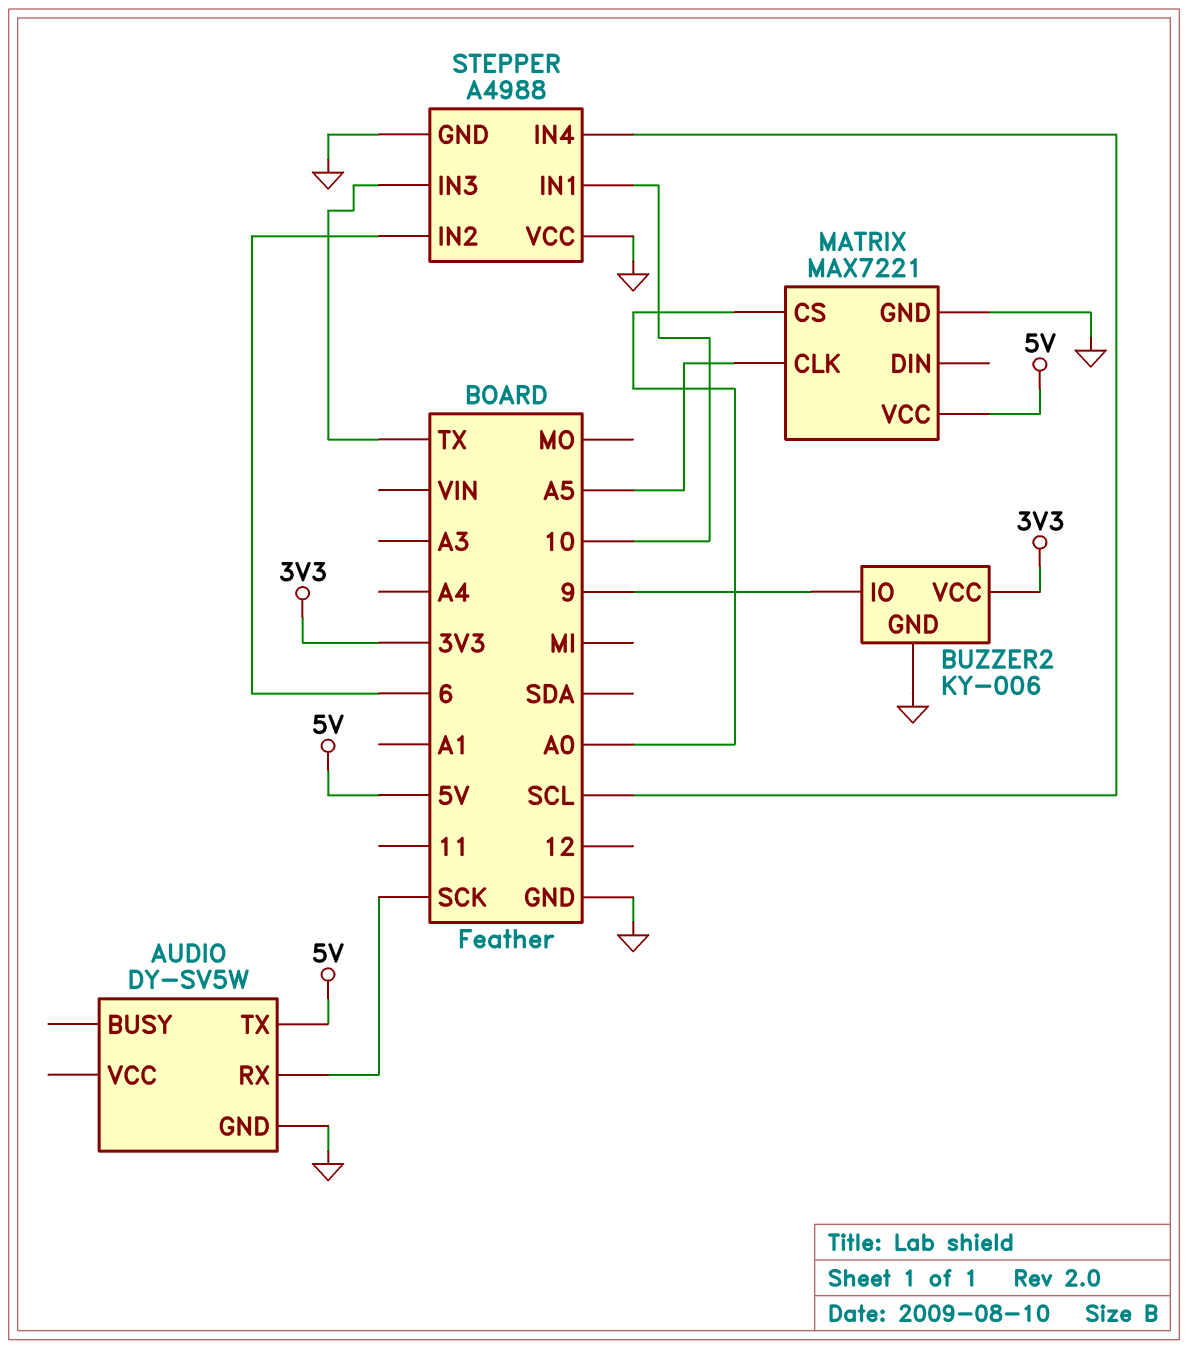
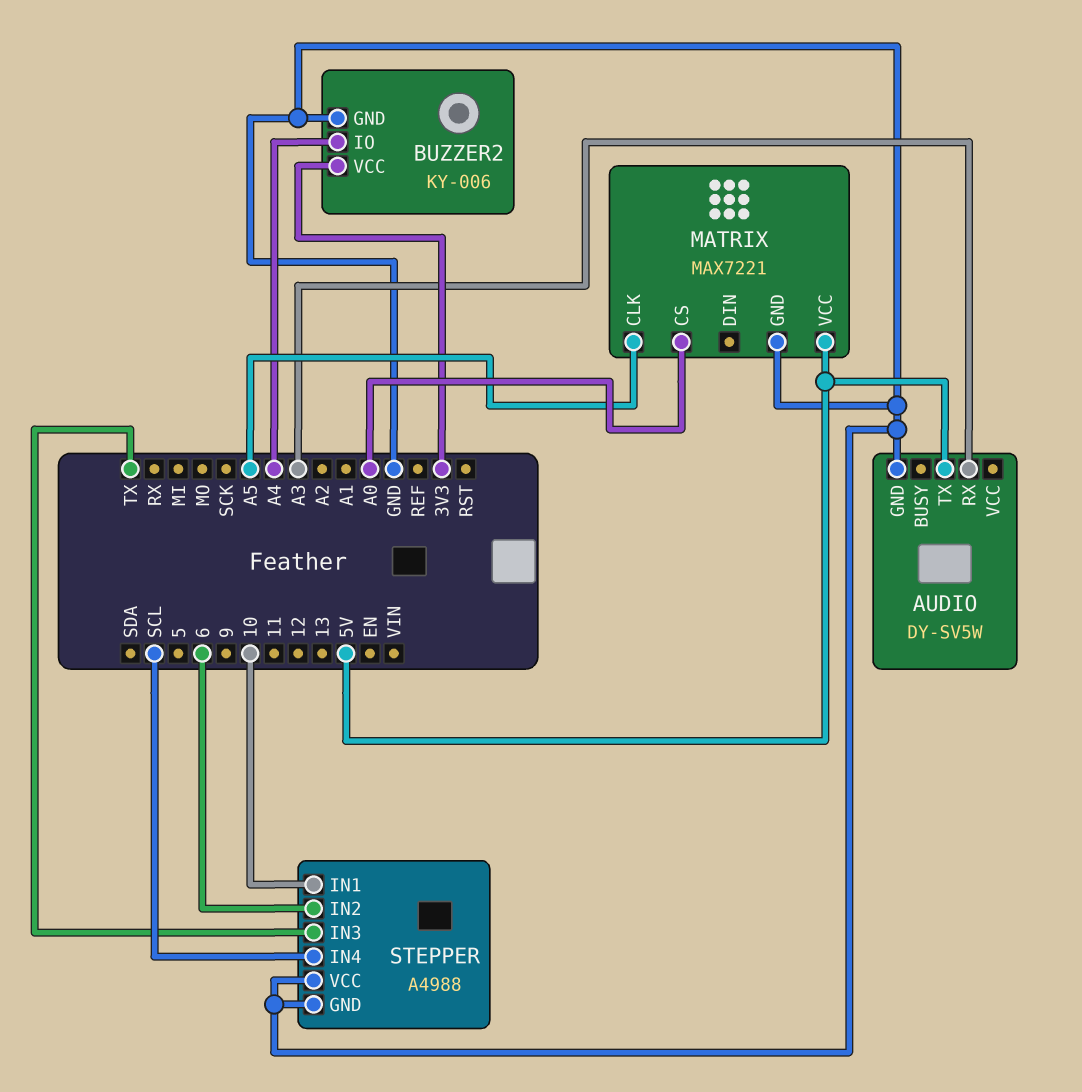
AUDIO pin RX: SCK -> A3
BUZZER2 pin IO: 9 -> A4

